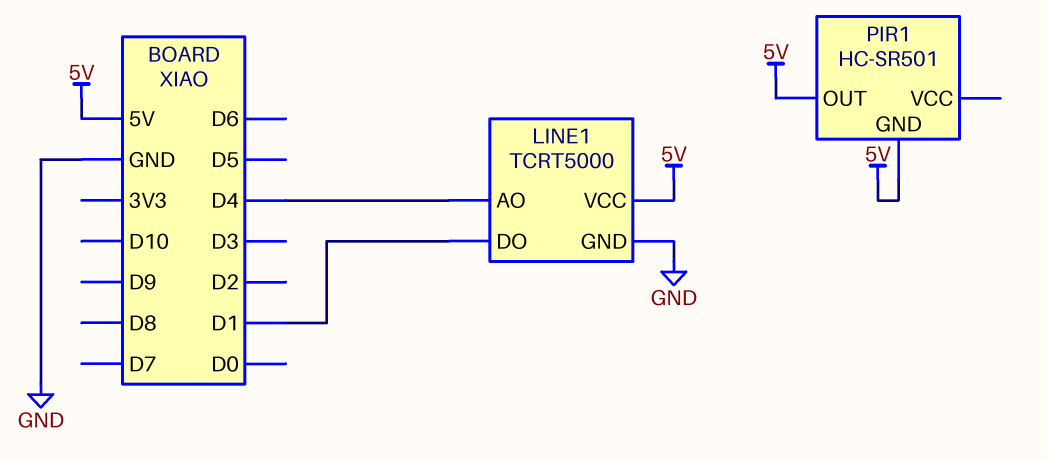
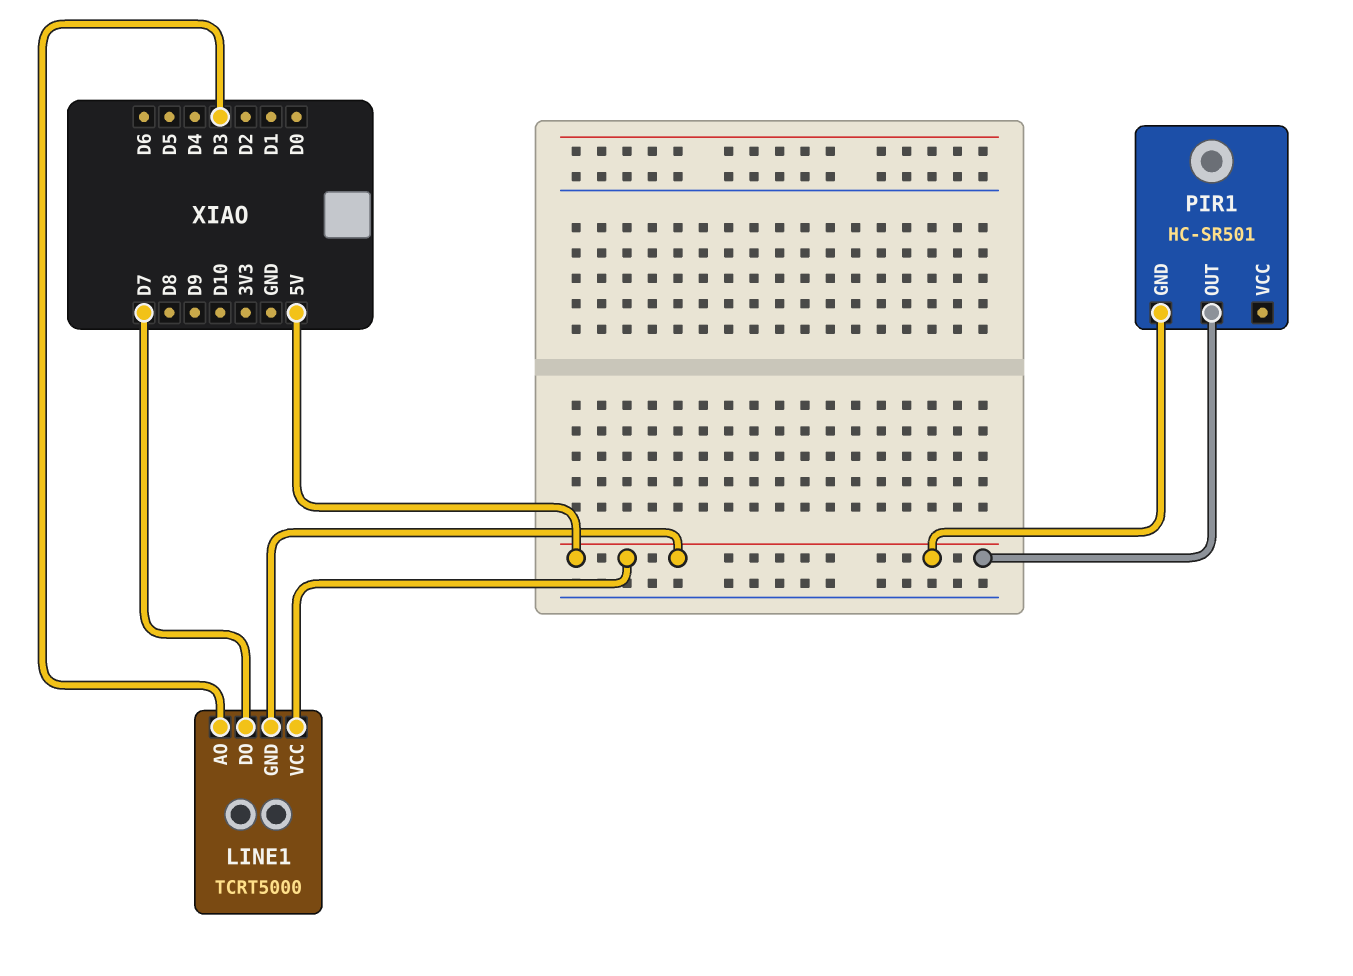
LINE1 pin AO: D4 -> D3
LINE1 pin DO: D1 -> D7
LINE1 pin GND: GND -> 5V

